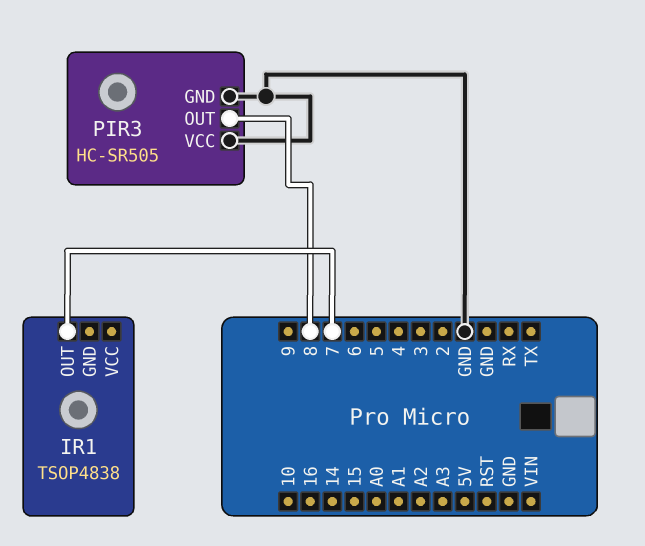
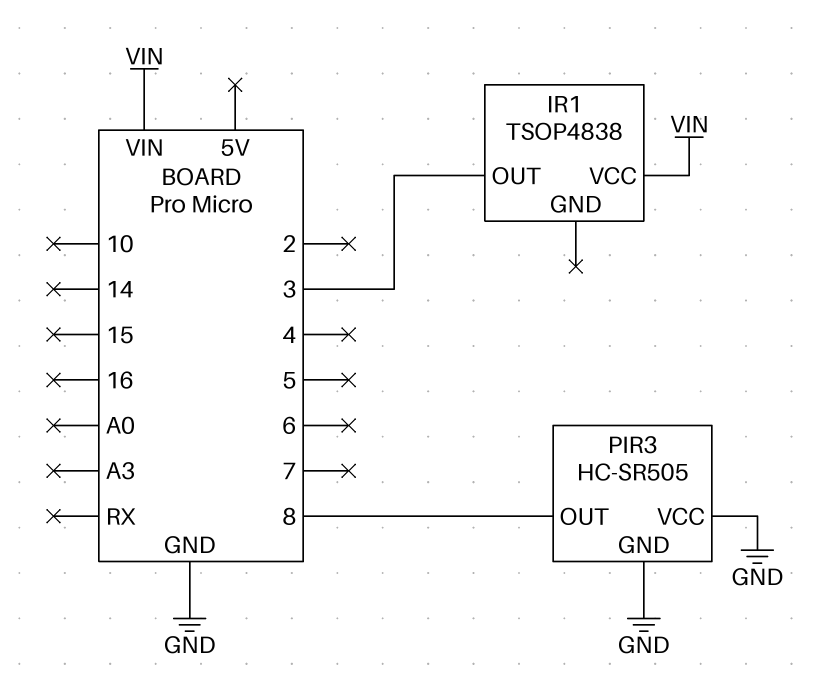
IR1 pin OUT: 7 -> 3
IR1 pin VCC: none -> VIN

